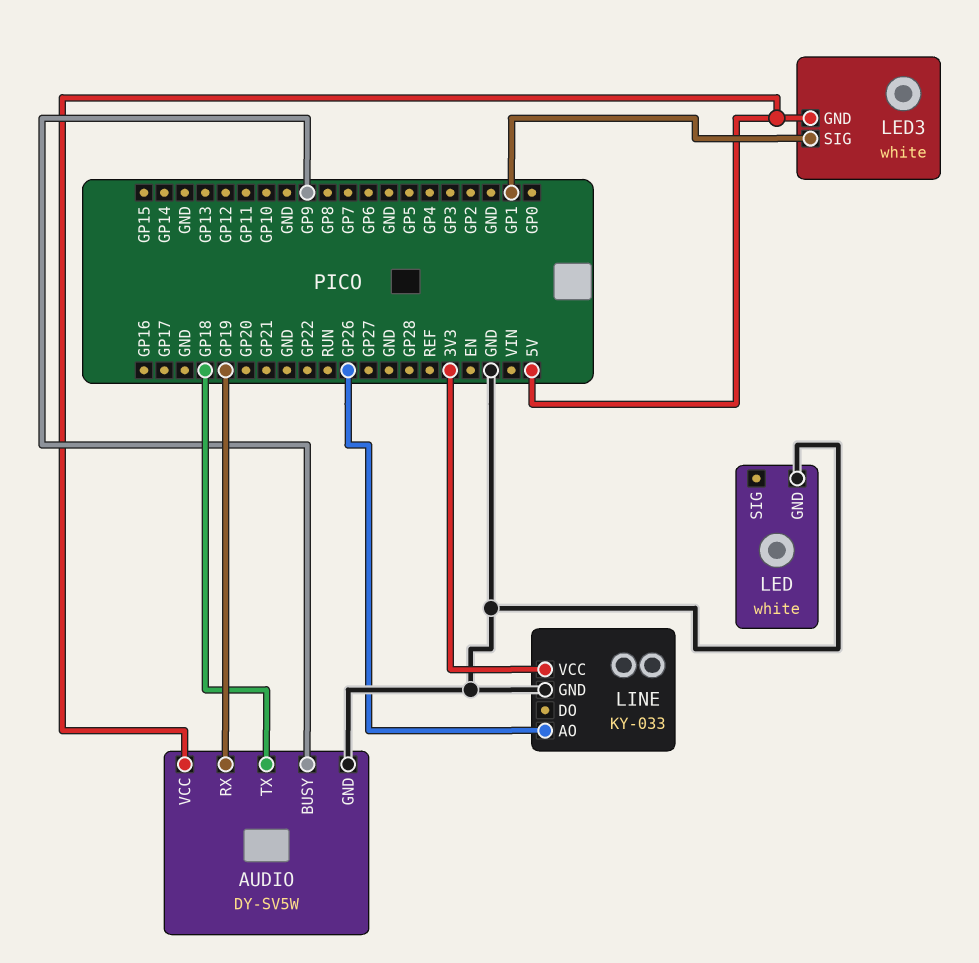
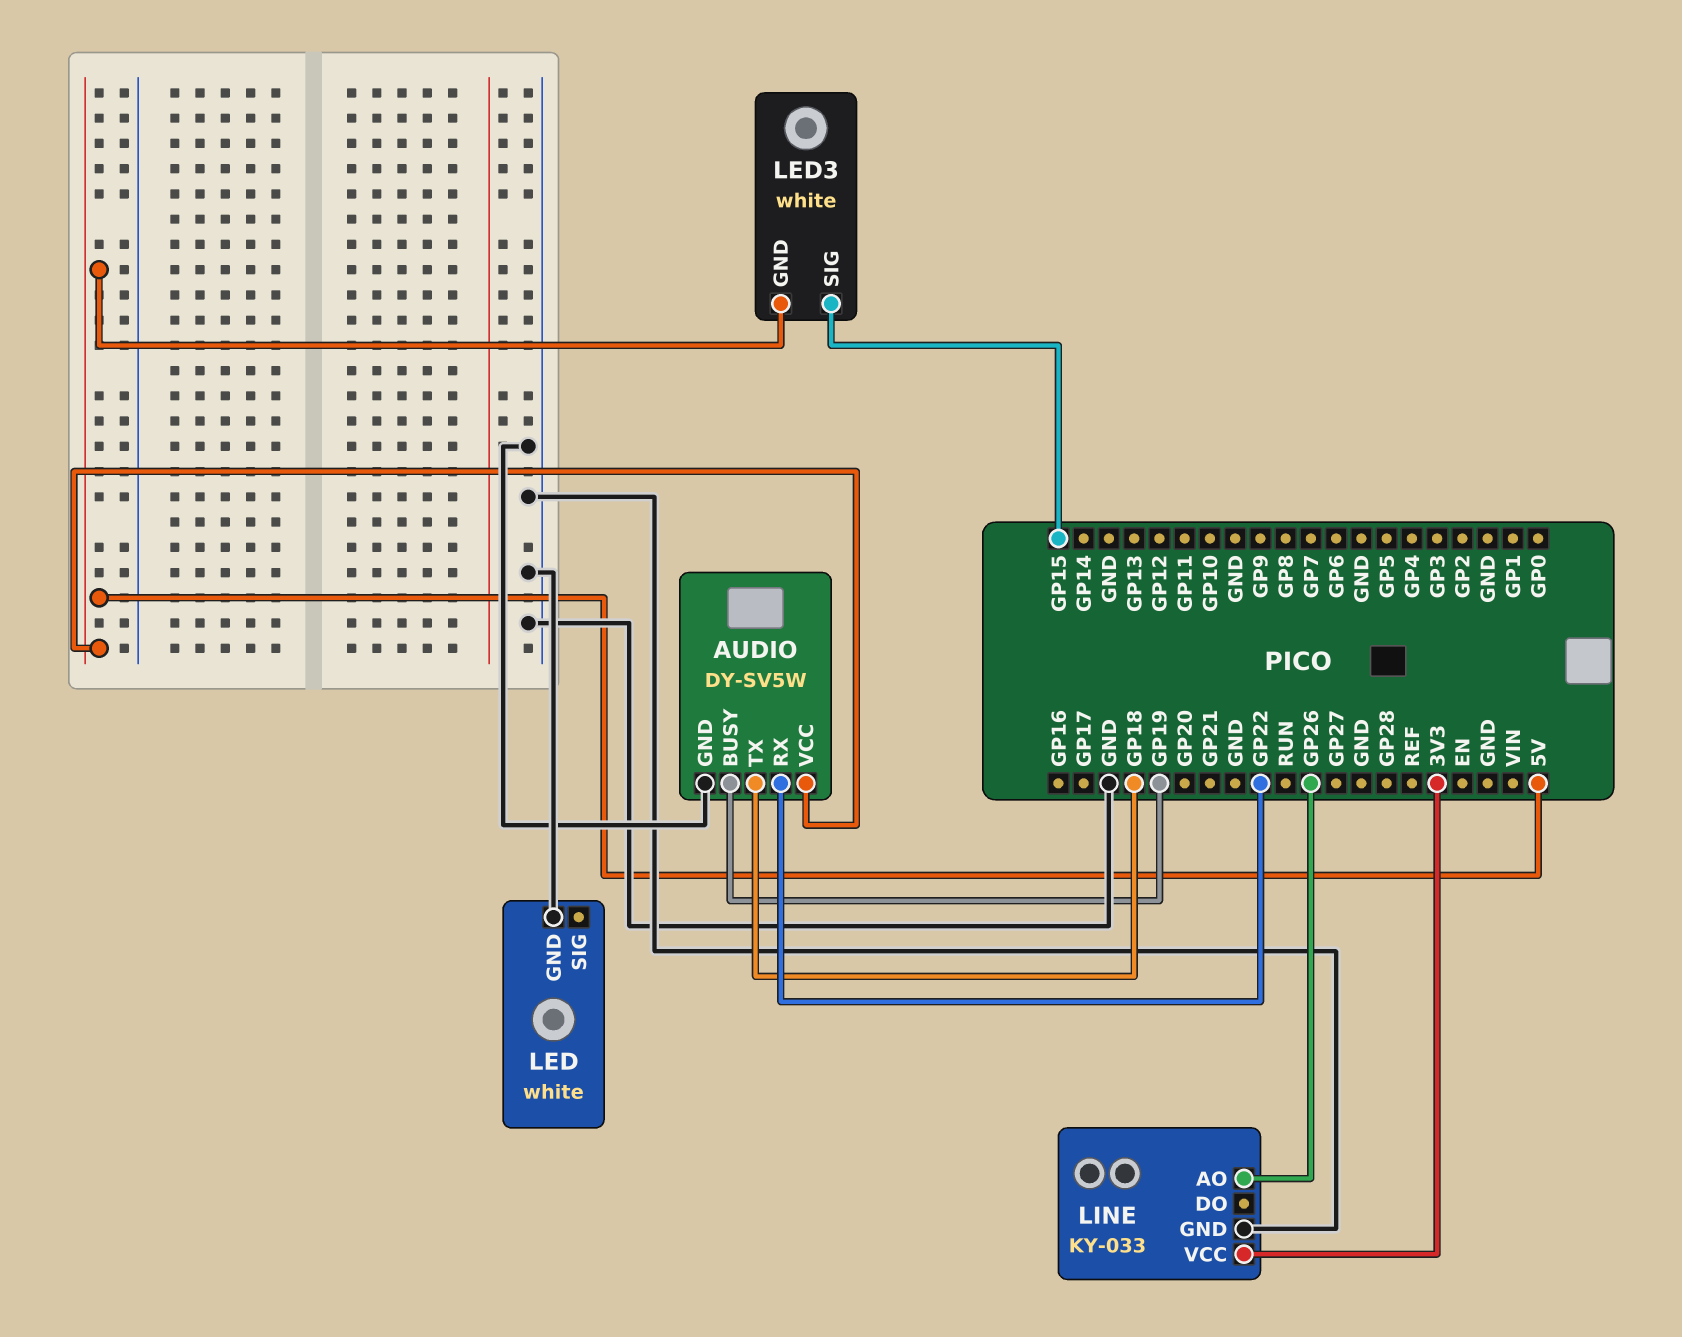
AUDIO pin BUSY: GP9 -> GP19
AUDIO pin RX: GP19 -> GP22
LED3 pin SIG: GP1 -> GP15

